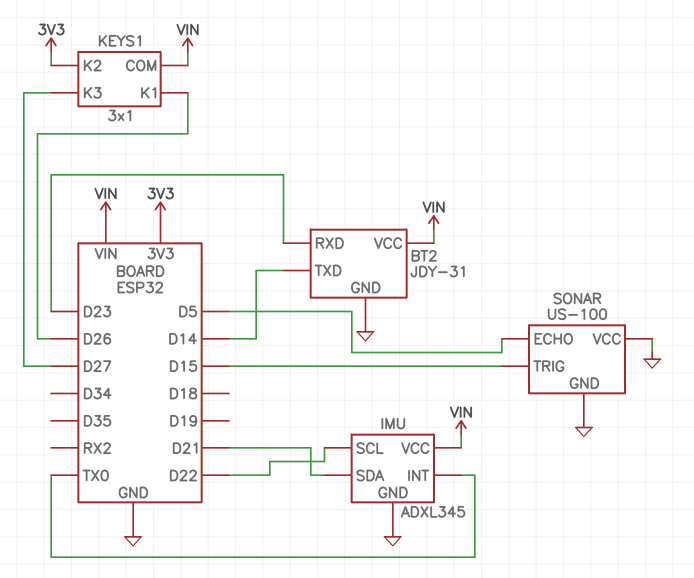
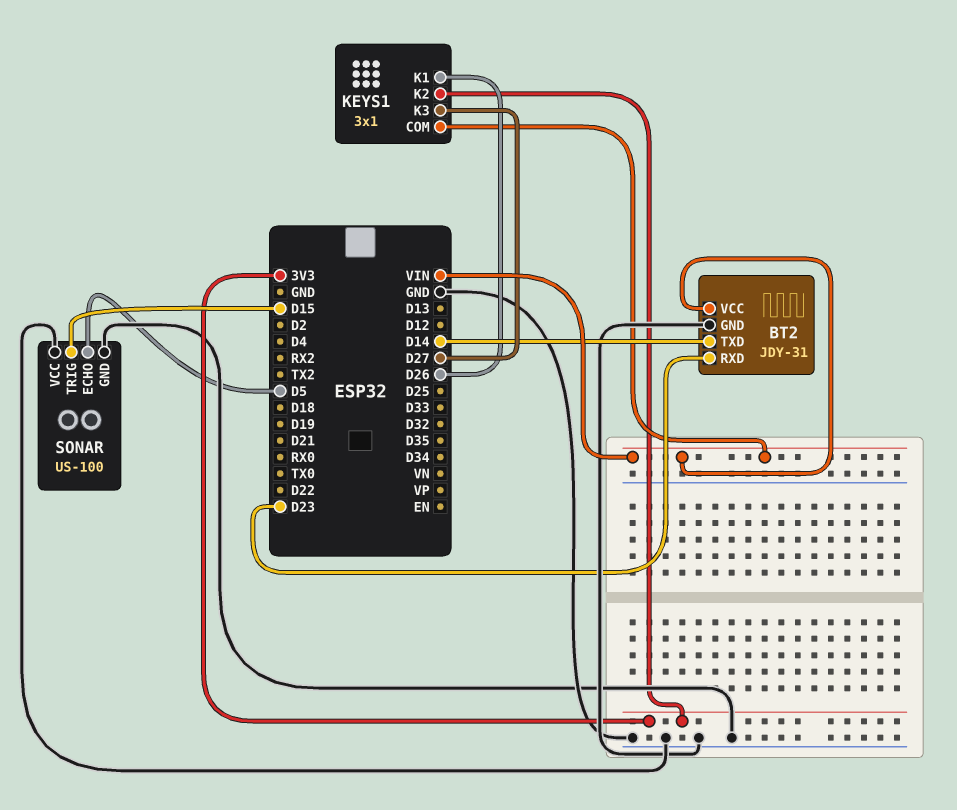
IMU: ADXL345 -> none
IMU pin GND: GND -> none
IMU pin INT: TX0 -> none
IMU pin SCL: D22 -> none
IMU pin SDA: D21 -> none
IMU pin VCC: VIN -> none

